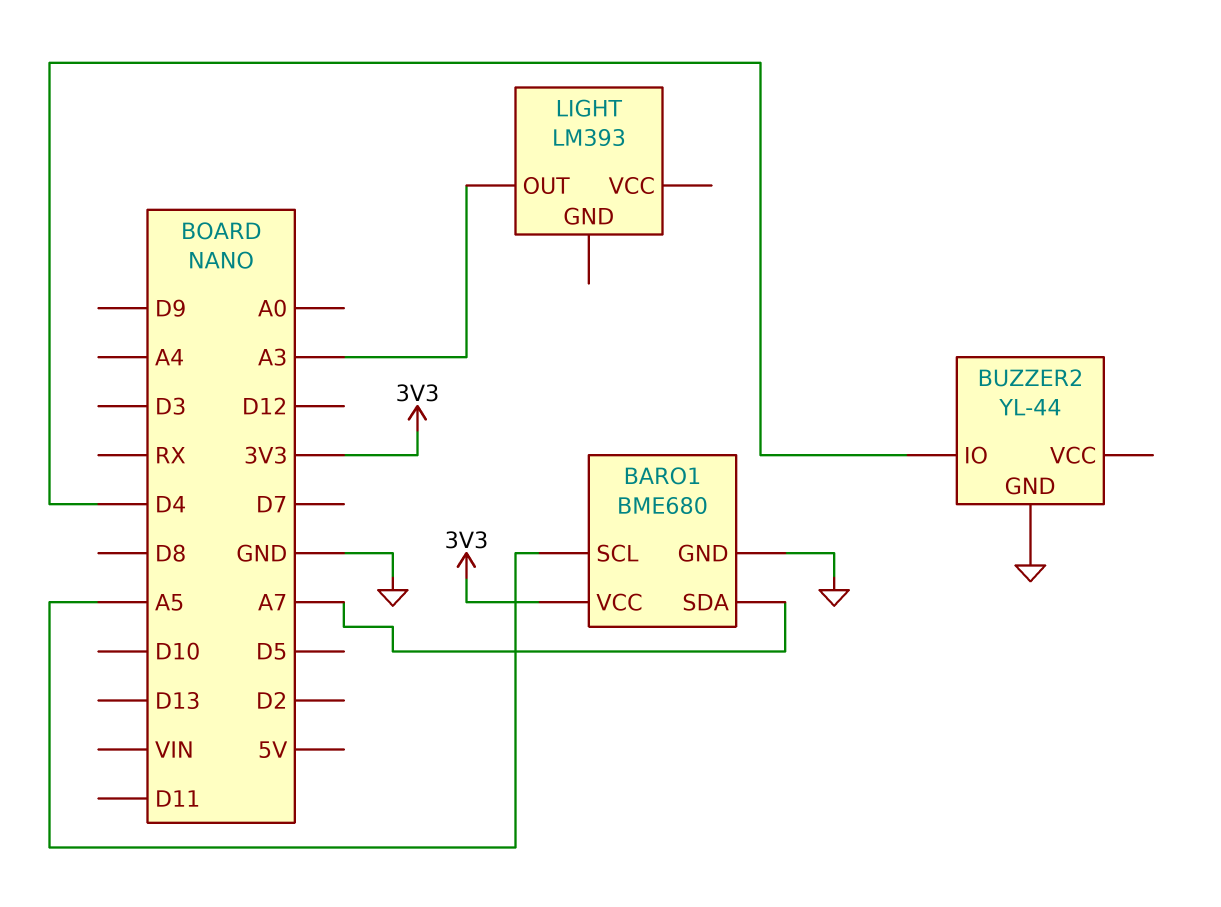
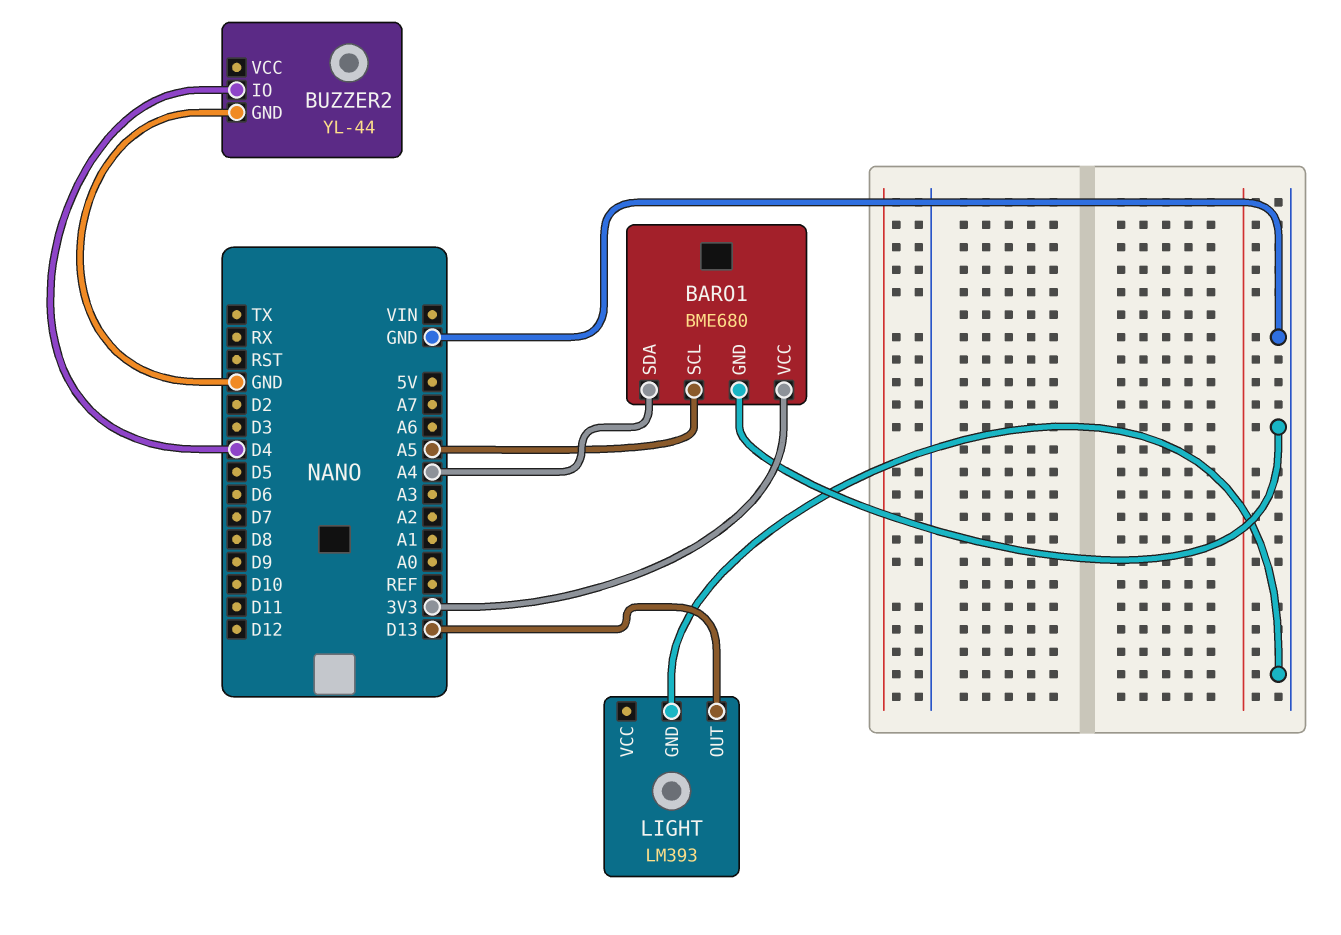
BARO1 pin SDA: A7 -> A4
LIGHT pin GND: none -> GND
LIGHT pin OUT: A3 -> D13

